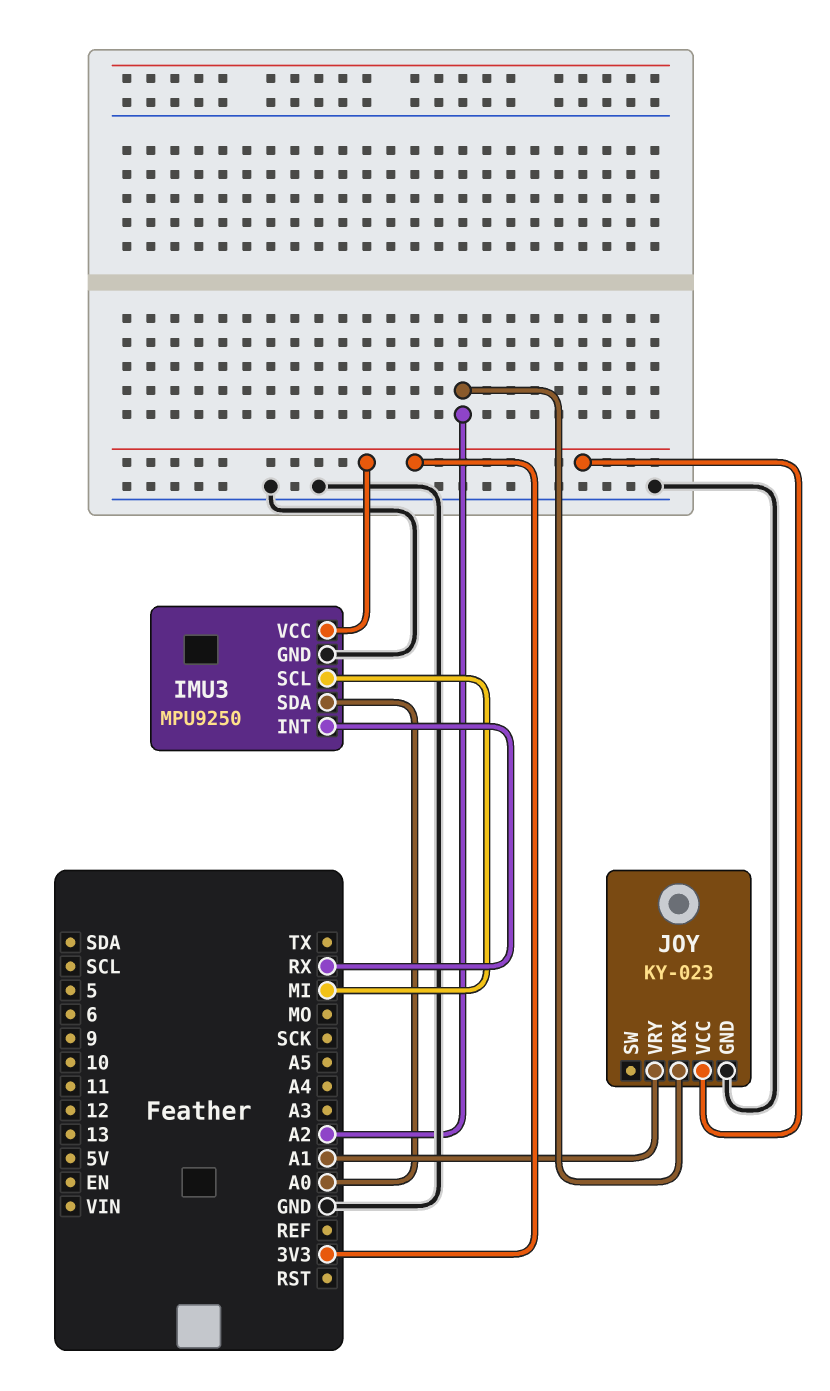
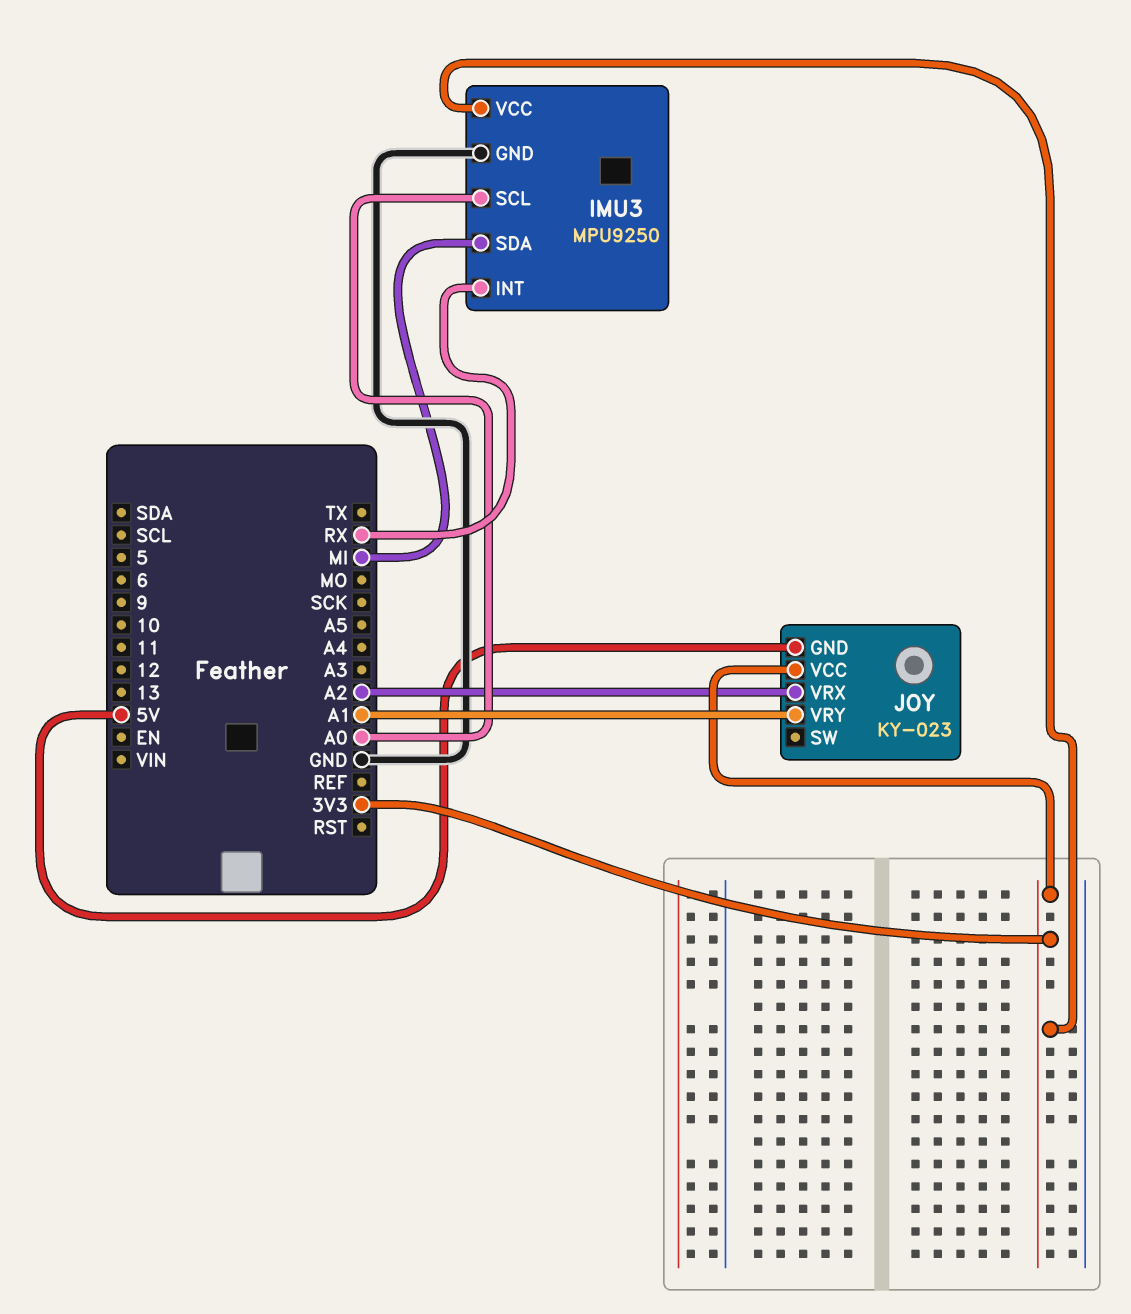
IMU3 pin SCL: MI -> A0
IMU3 pin SDA: A0 -> MI
JOY pin GND: GND -> 5V

